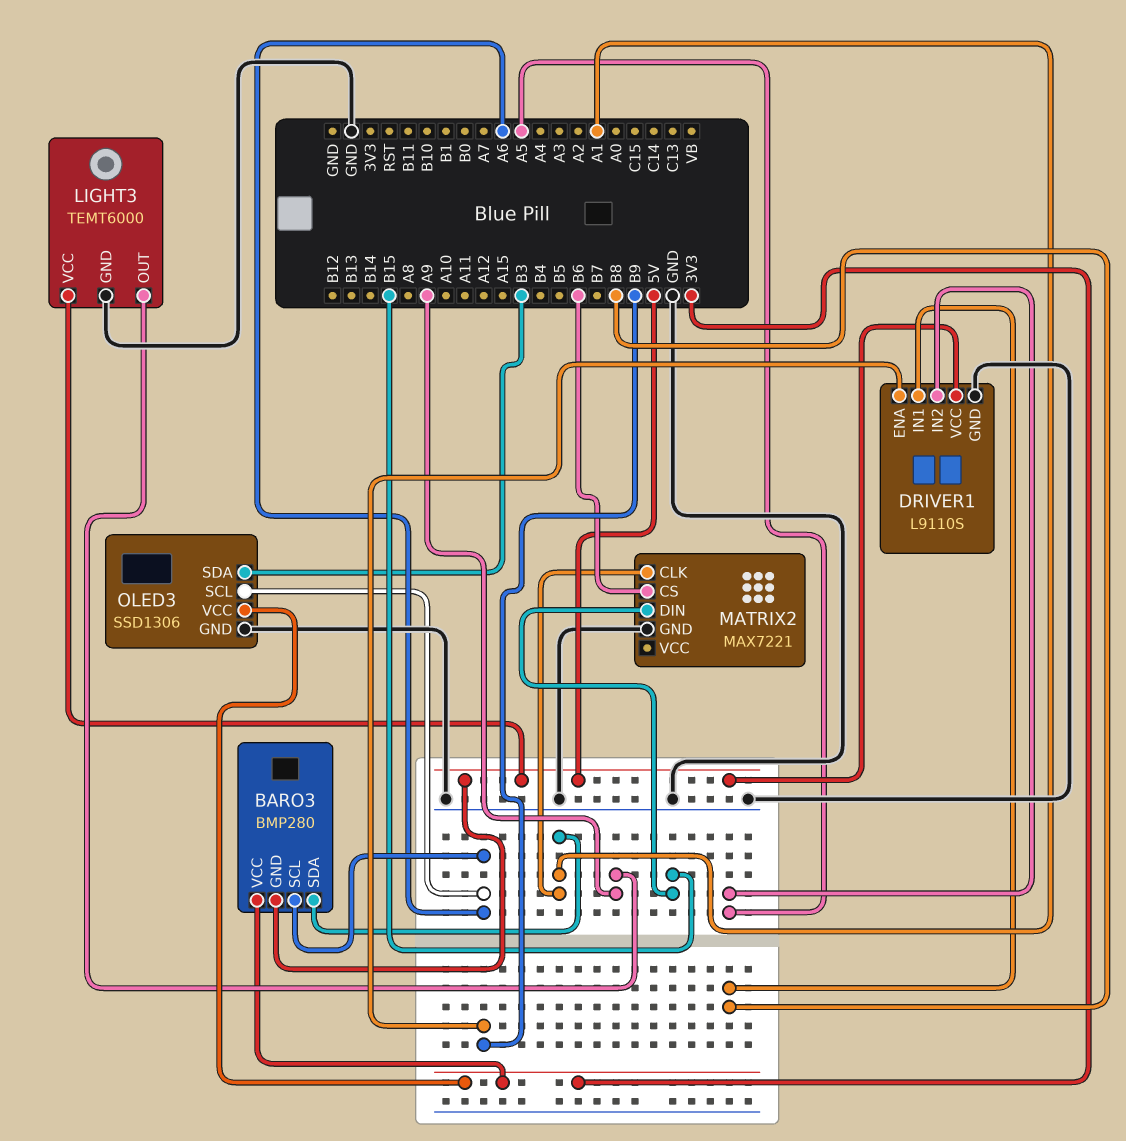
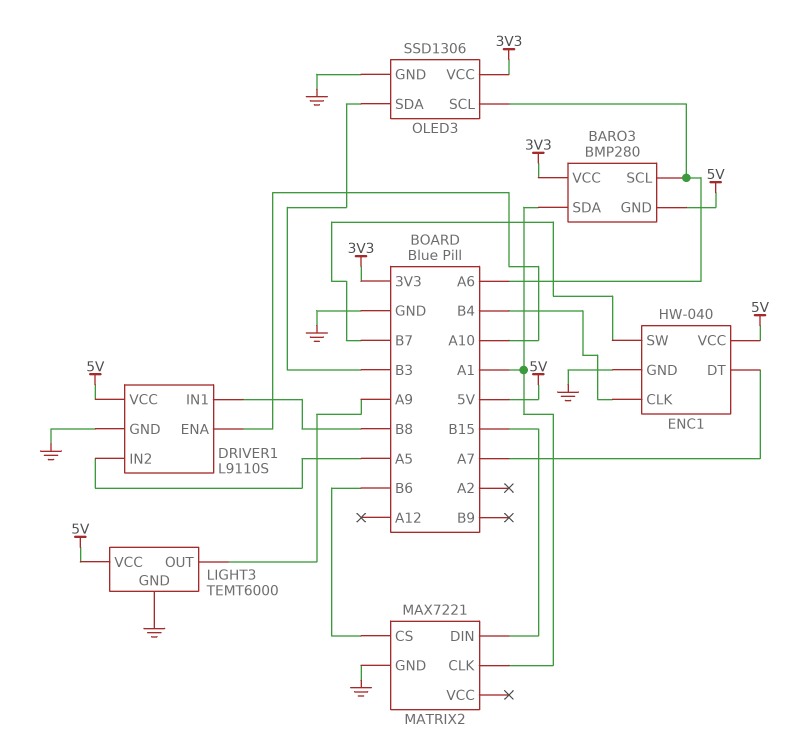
DRIVER1 pin ENA: B9 -> A10
ENC1: none -> HW-040
ENC1 pin CLK: none -> B4
ENC1 pin DT: none -> A7
ENC1 pin GND: none -> GND
ENC1 pin SW: none -> B7
ENC1 pin VCC: none -> 5V

